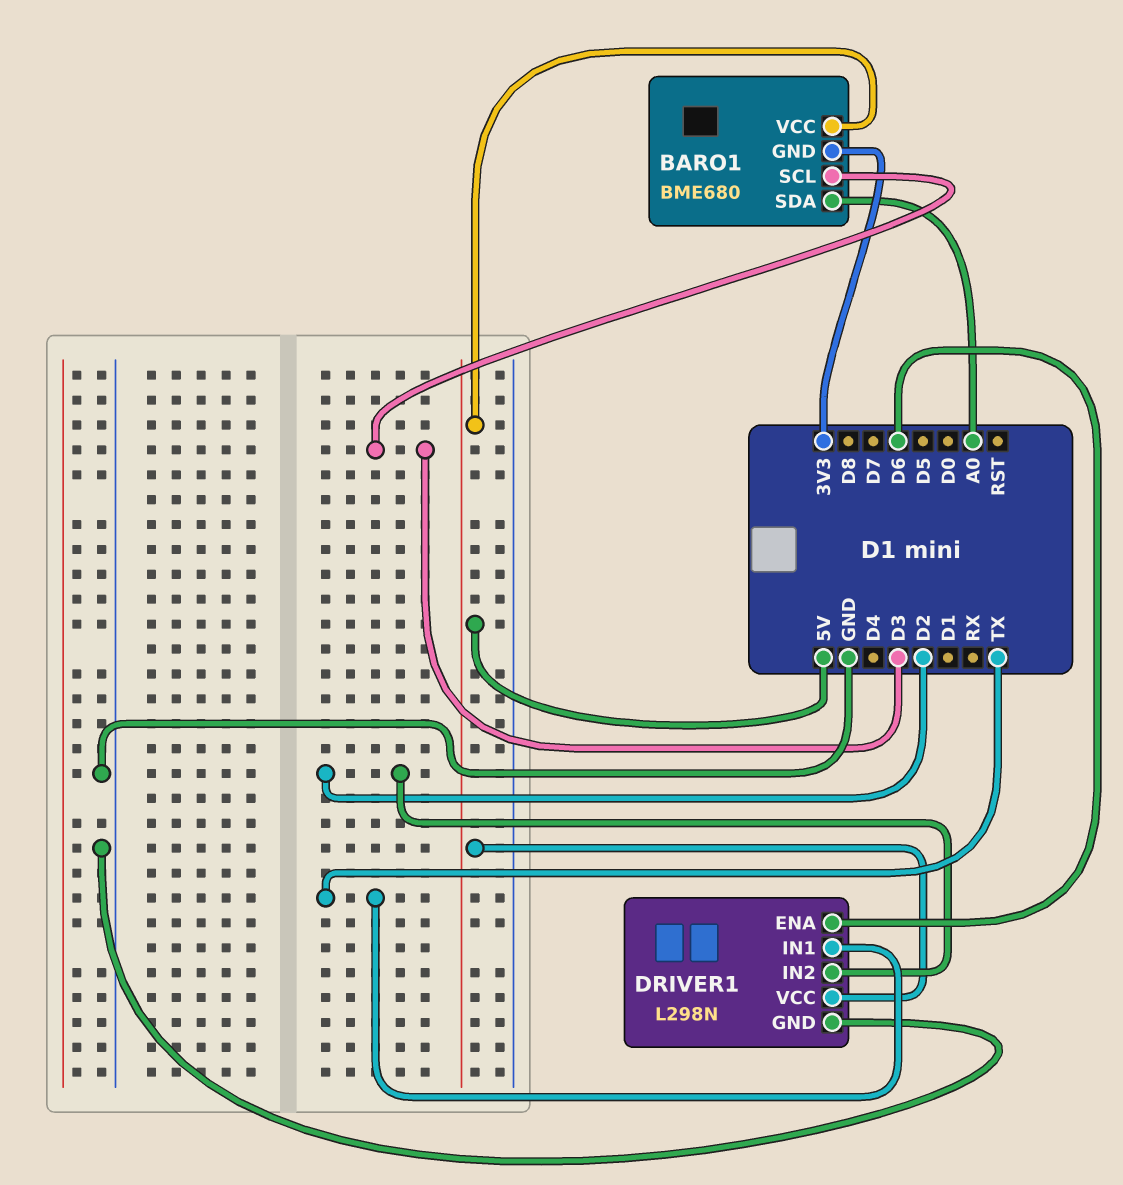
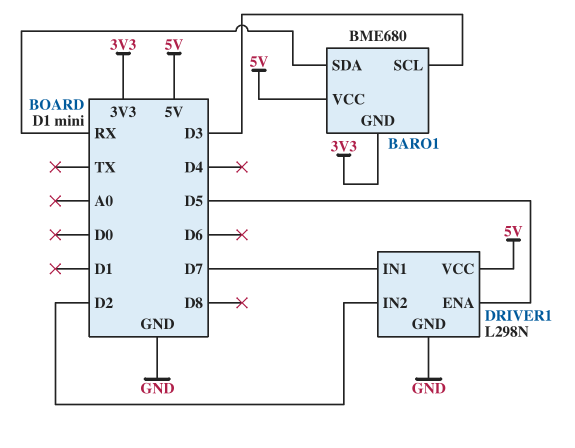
BARO1 pin SDA: A0 -> RX
DRIVER1 pin ENA: D6 -> D5
DRIVER1 pin IN1: TX -> D7

